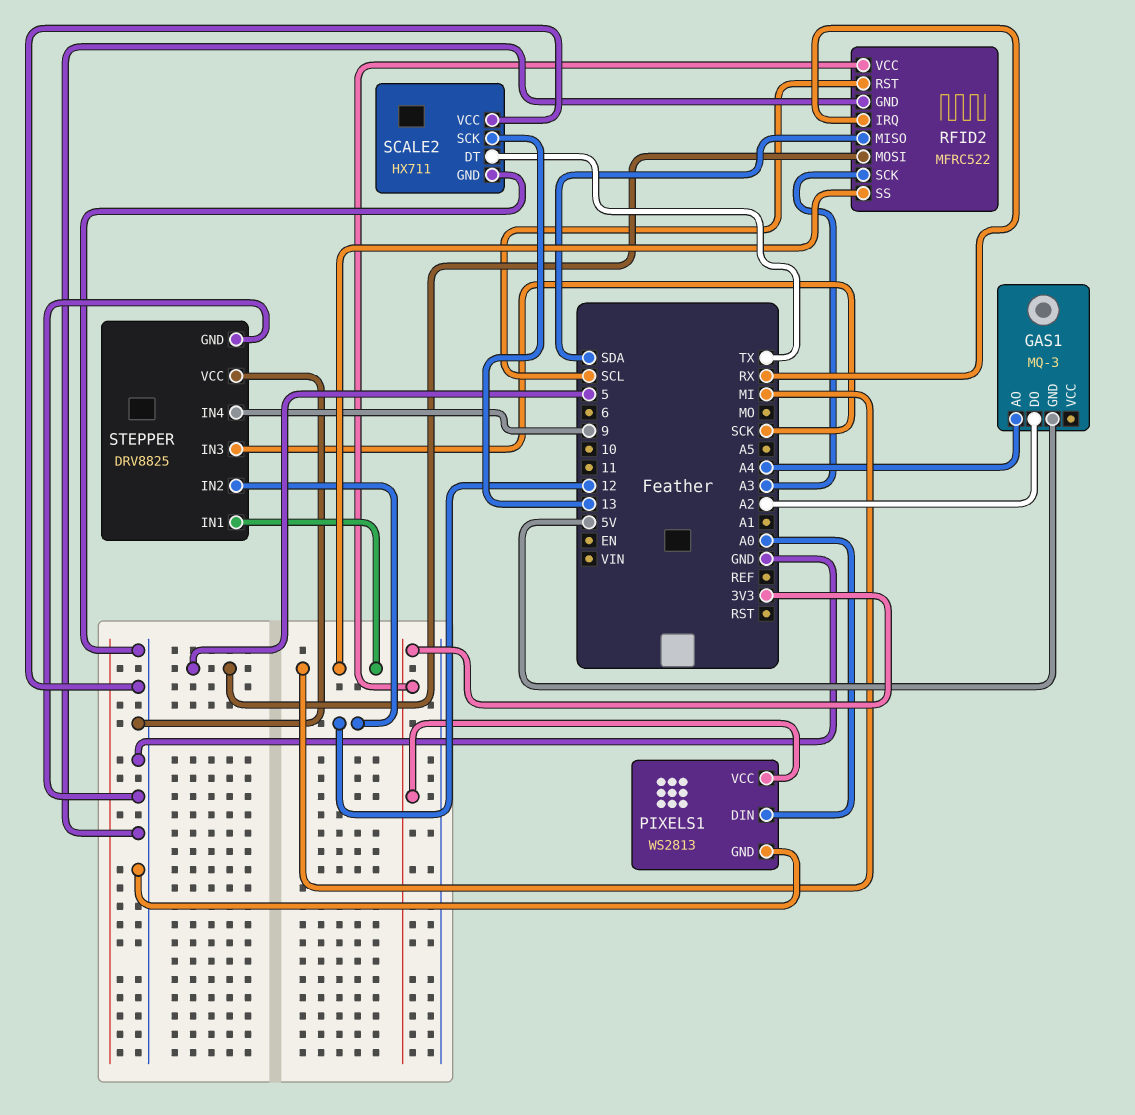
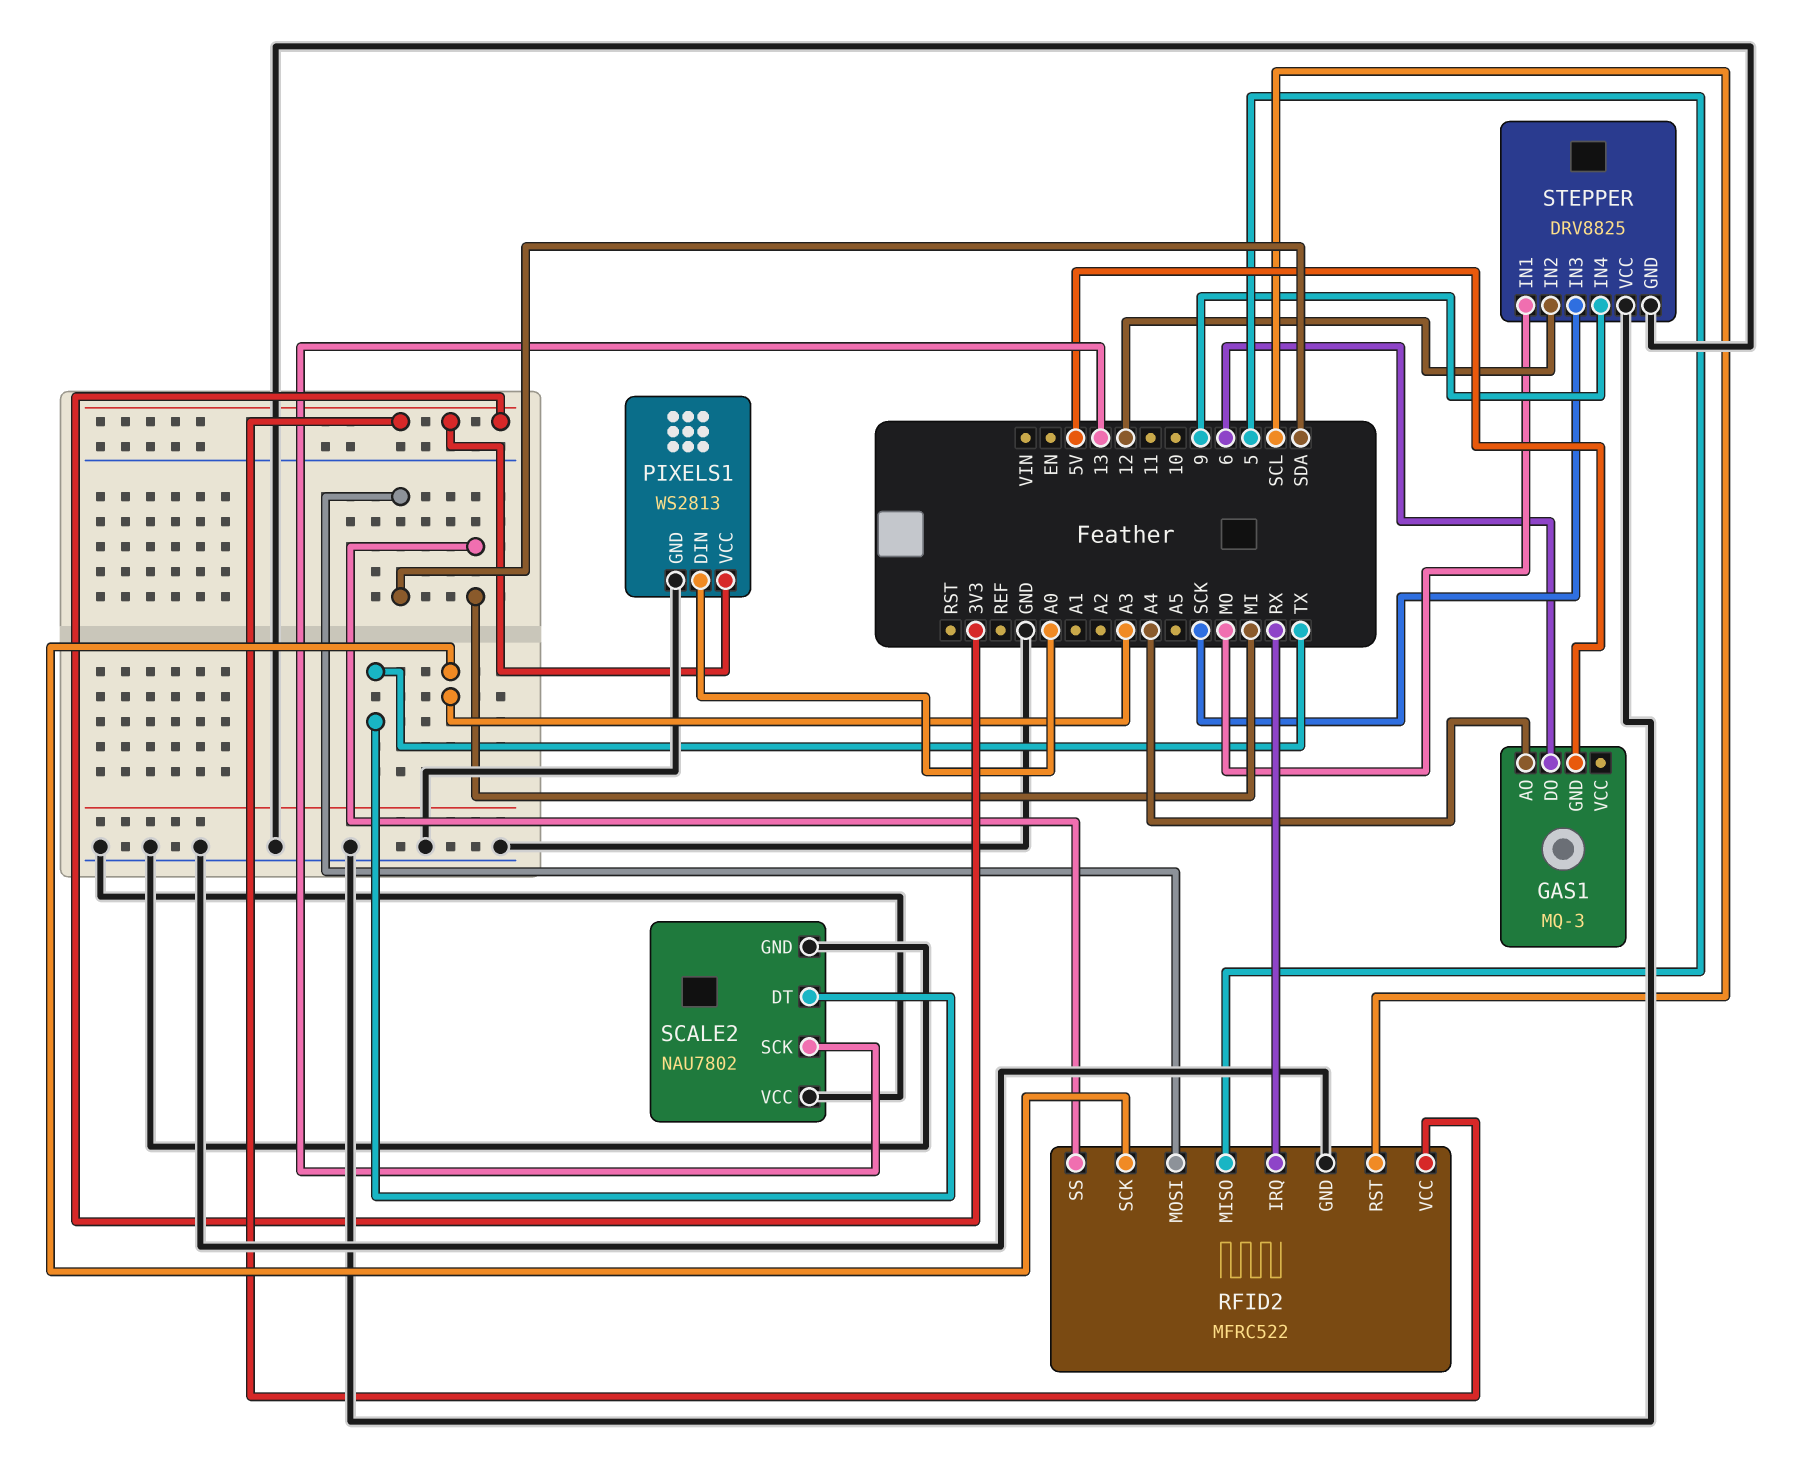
GAS1 pin DO: A2 -> 6
RFID2 pin MISO: SDA -> 5
RFID2 pin MOSI: 5 -> SDA
SCALE2: HX711 -> NAU7802
STEPPER pin IN1: MI -> MO

